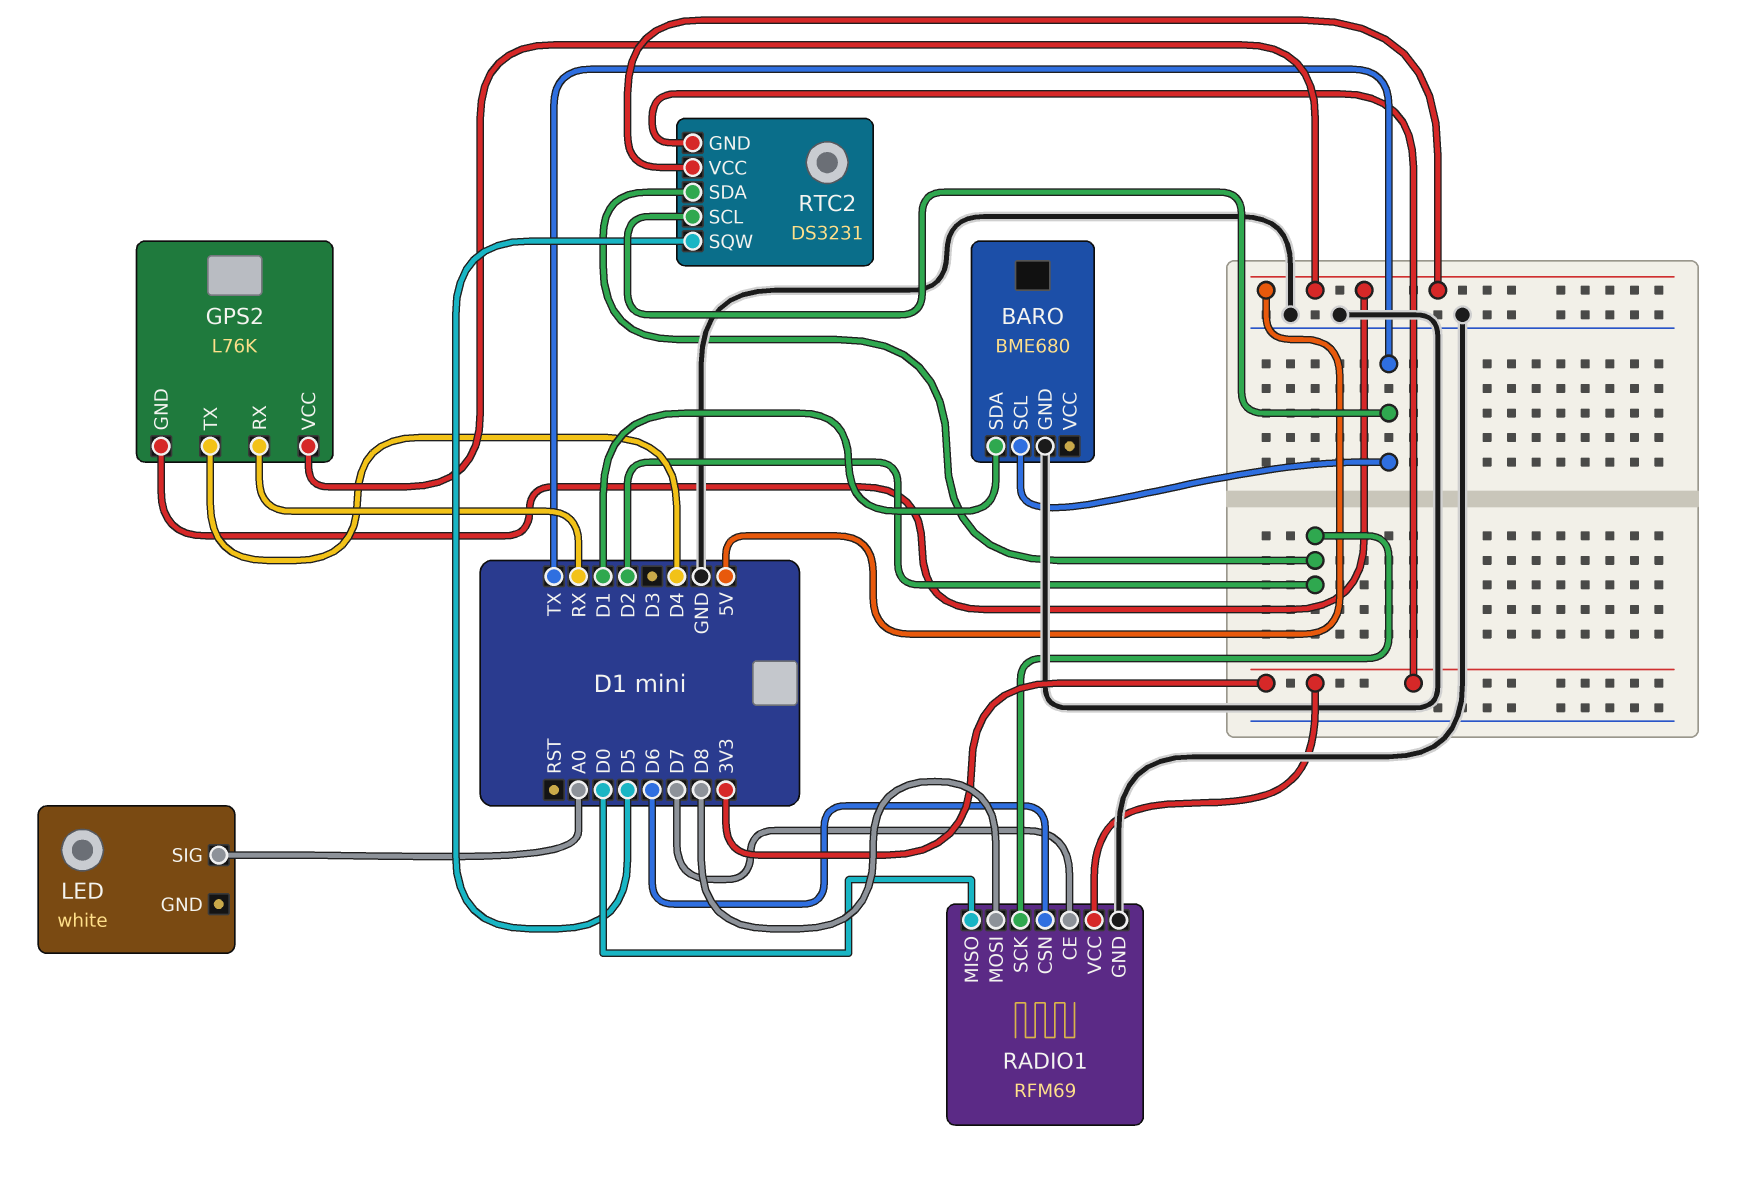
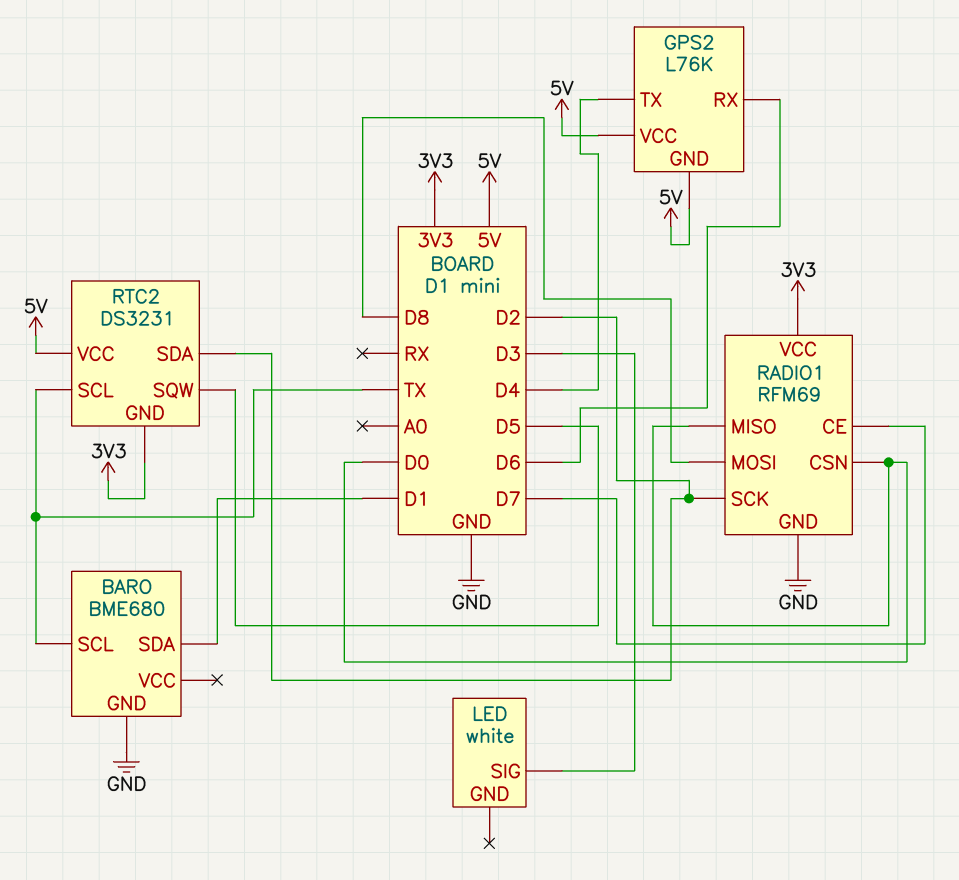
GPS2 pin RX: RX -> D6
LED pin SIG: A0 -> D3
RADIO1 pin CSN: D6 -> D0

